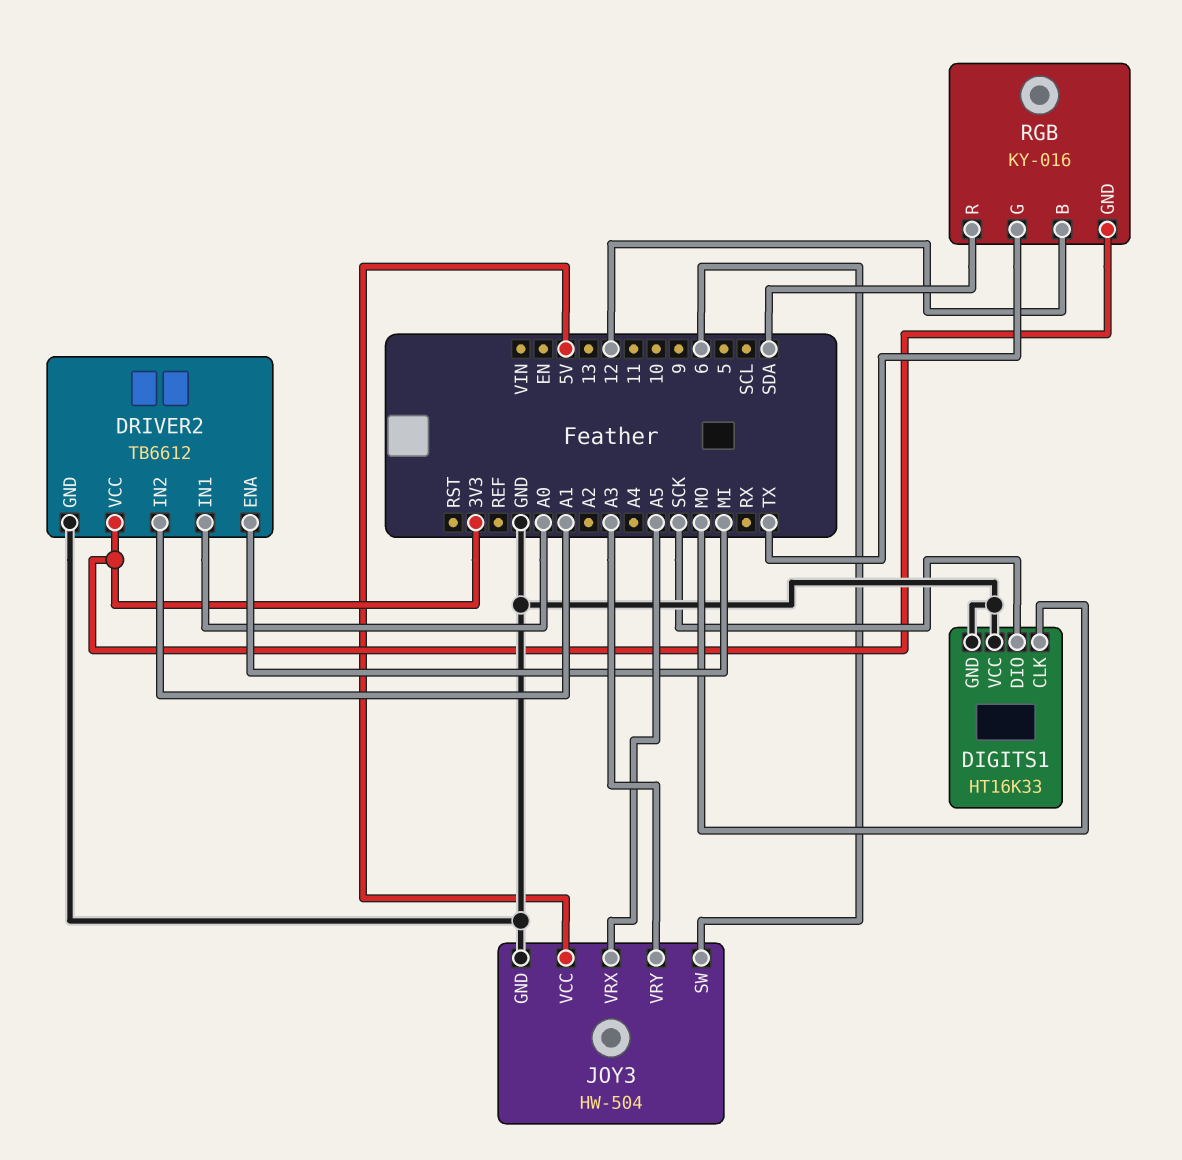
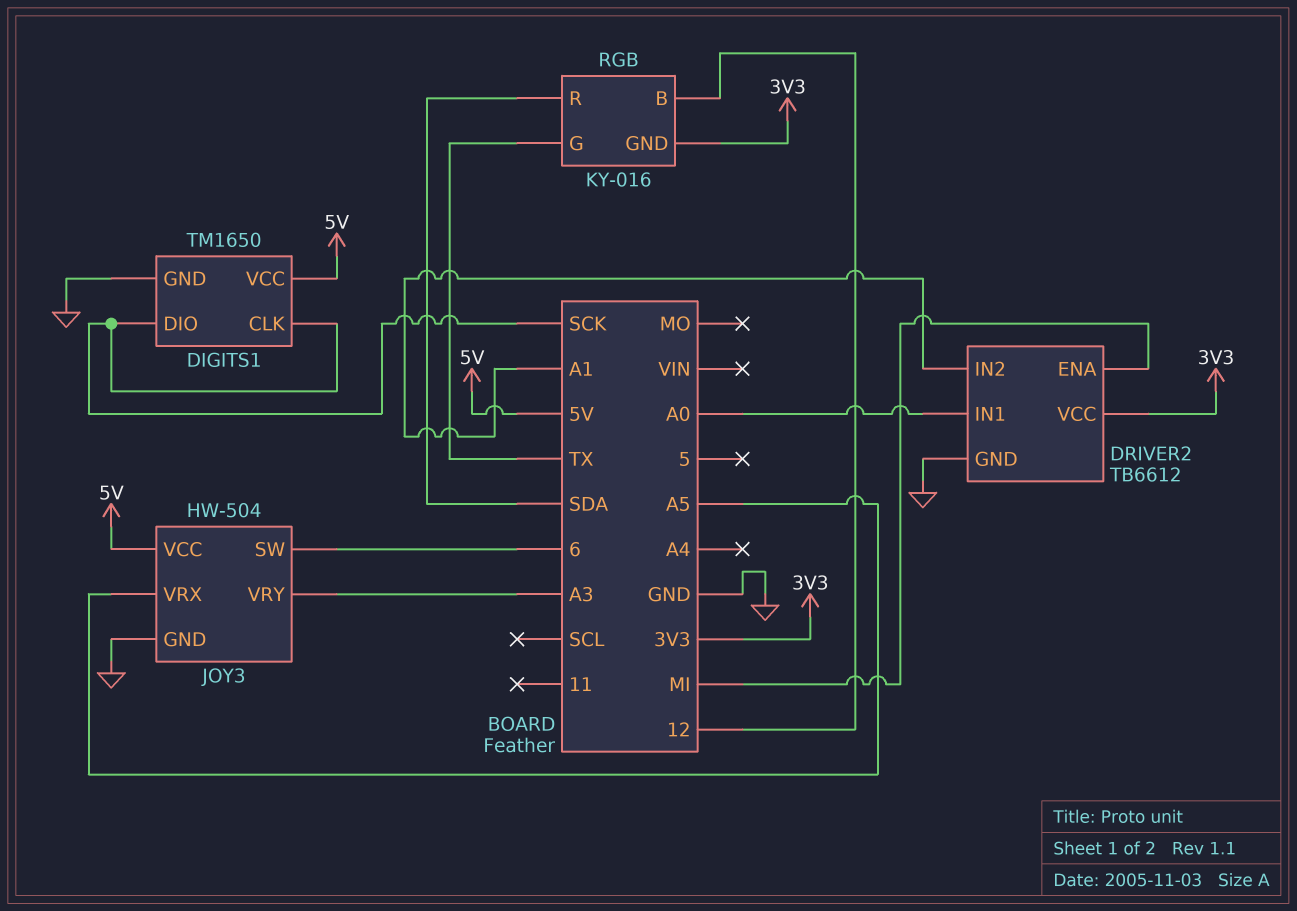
DIGITS1: HT16K33 -> TM1650
DIGITS1 pin CLK: MO -> SCK
DIGITS1 pin VCC: GND -> 5V

